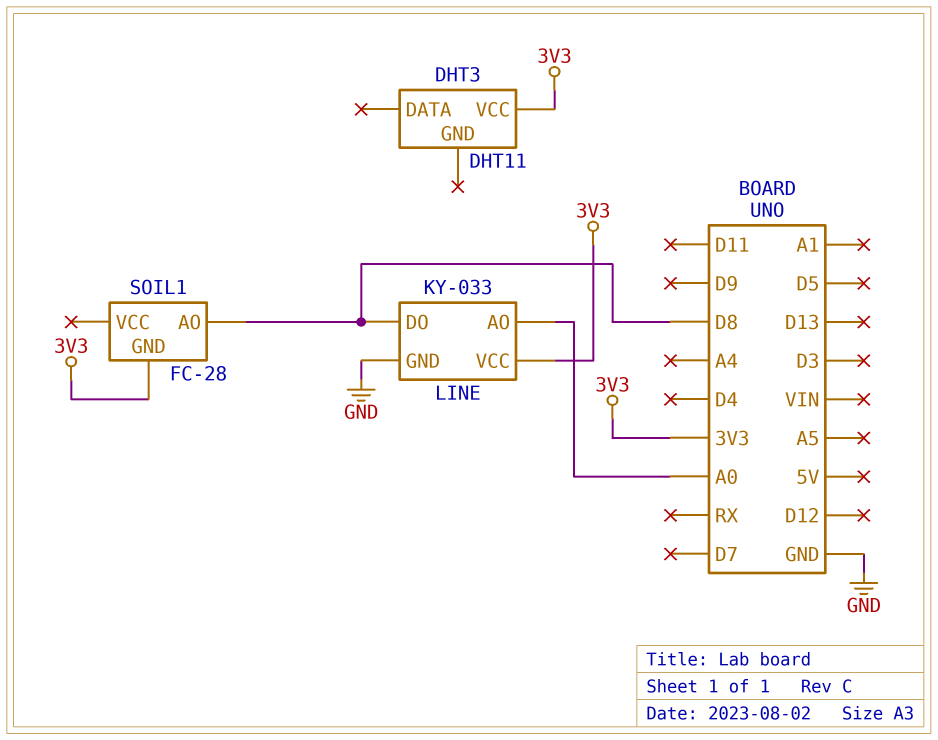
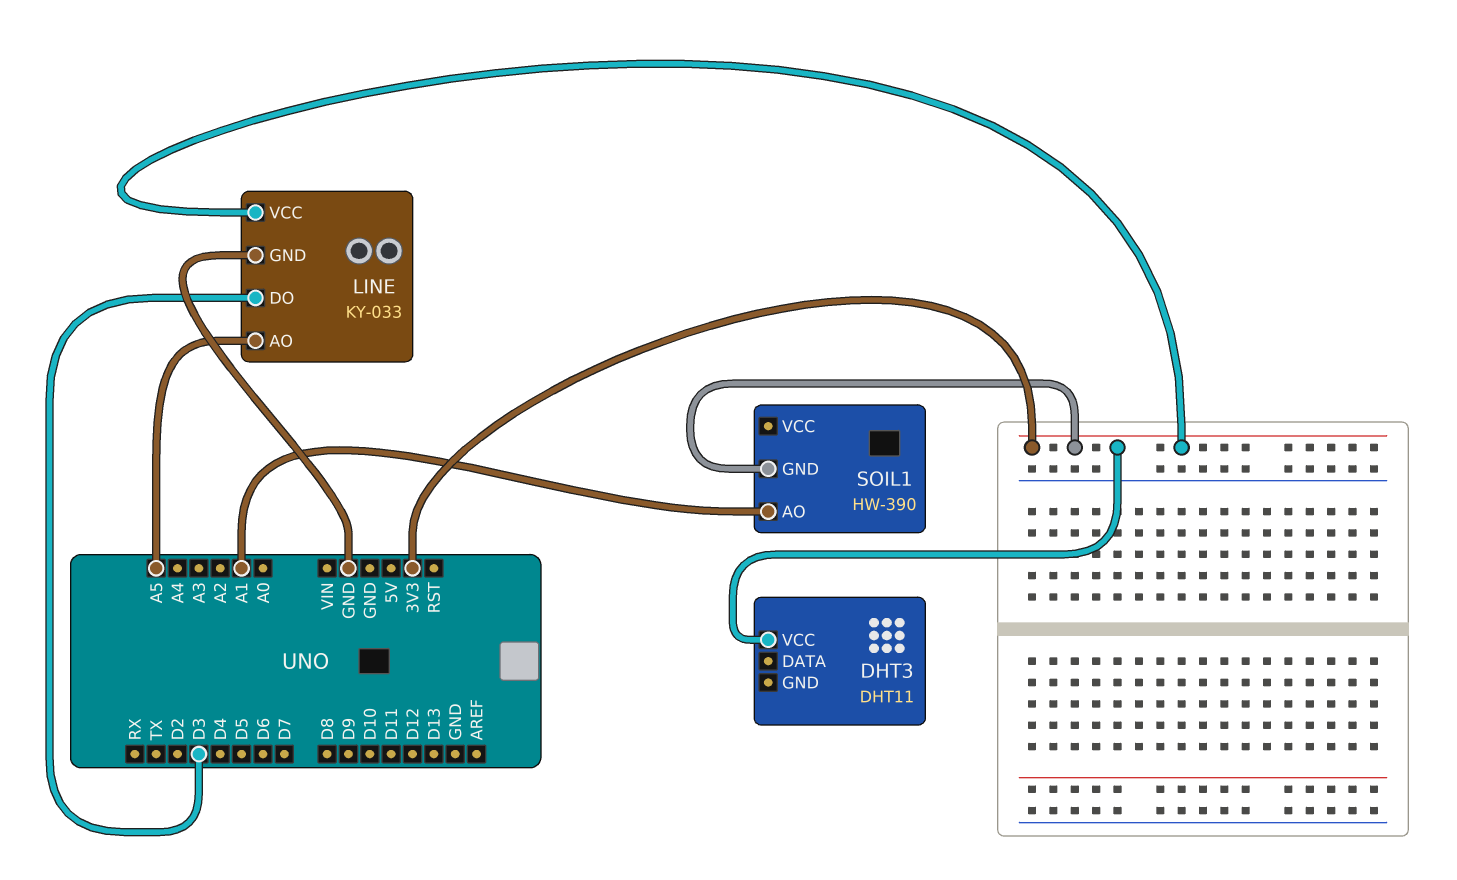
LINE pin AO: A0 -> A5
LINE pin DO: D8 -> D3
SOIL1: FC-28 -> HW-390
SOIL1 pin AO: D8 -> A1

